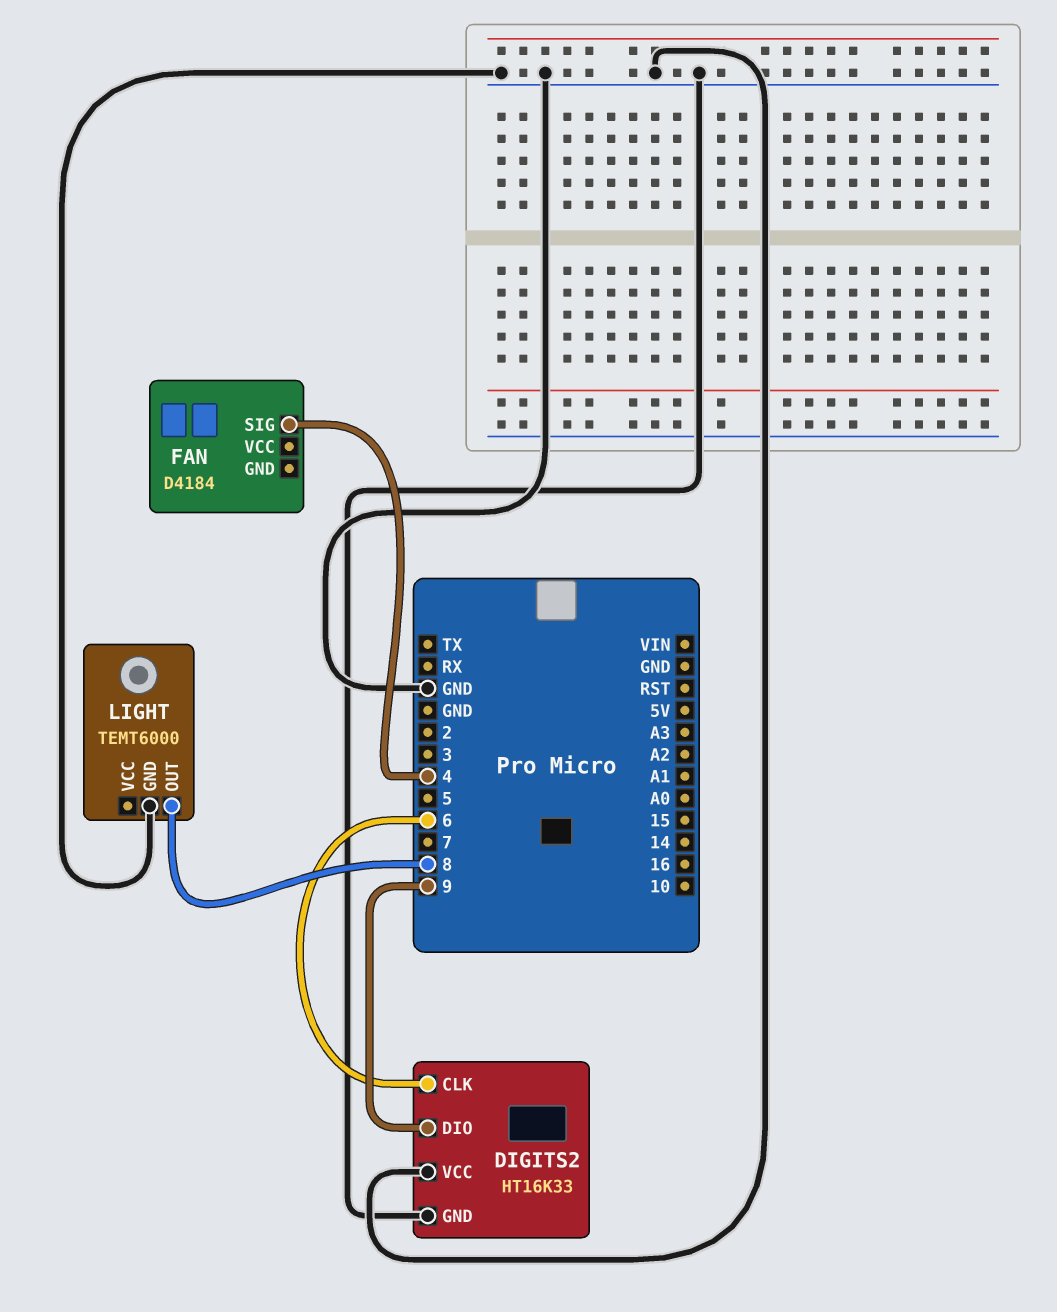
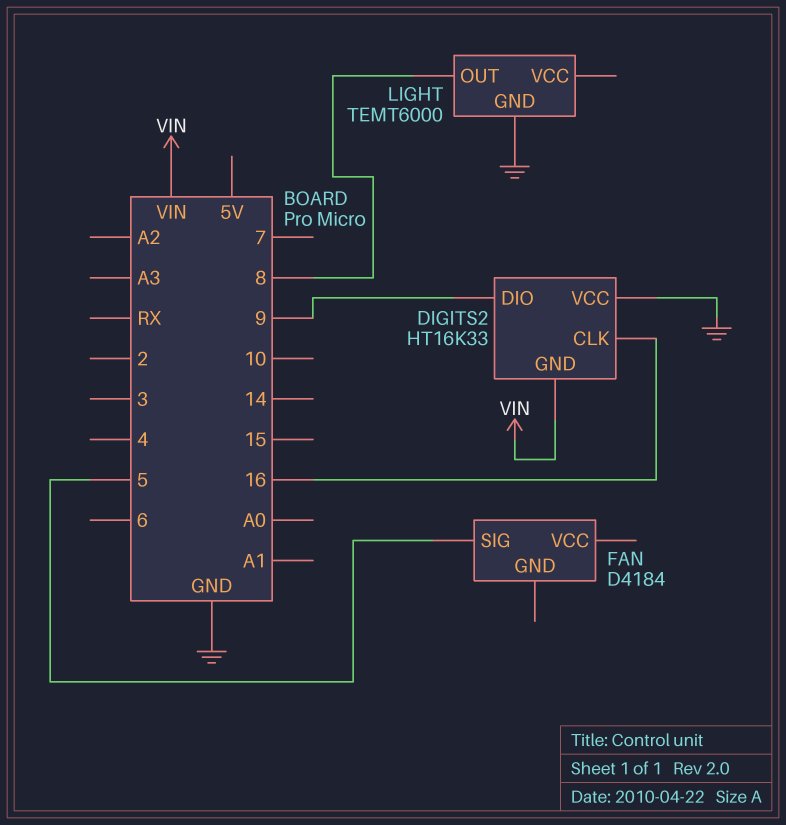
DIGITS2 pin CLK: 6 -> 16
DIGITS2 pin GND: GND -> VIN
FAN pin SIG: 4 -> 5

